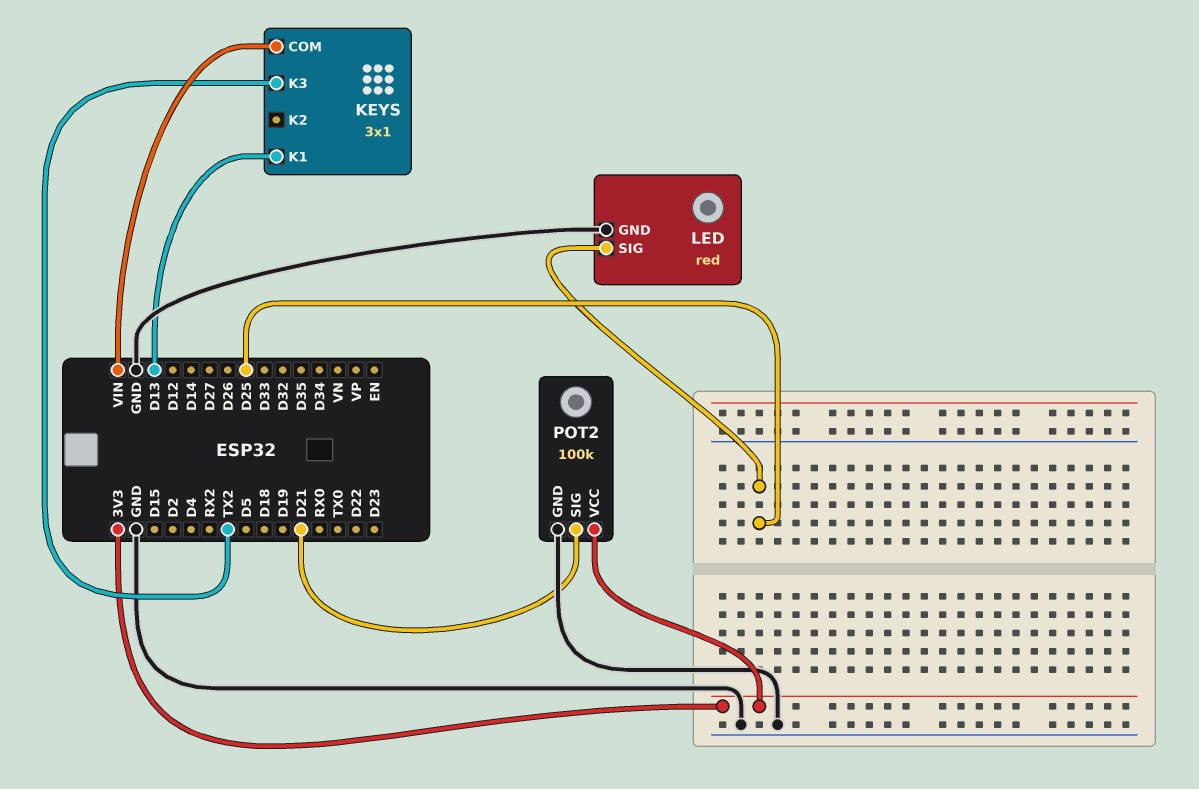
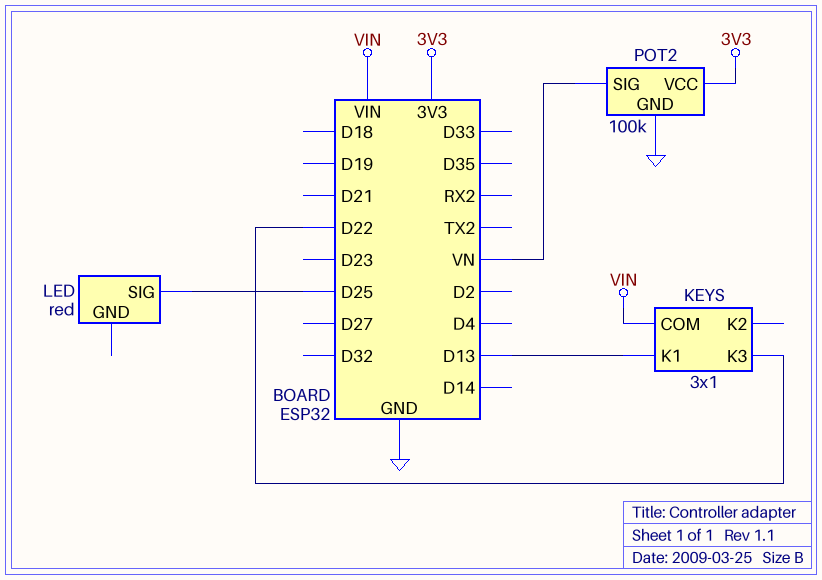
KEYS pin K3: TX2 -> D22
LED pin GND: GND -> none
POT2 pin SIG: D21 -> VN

